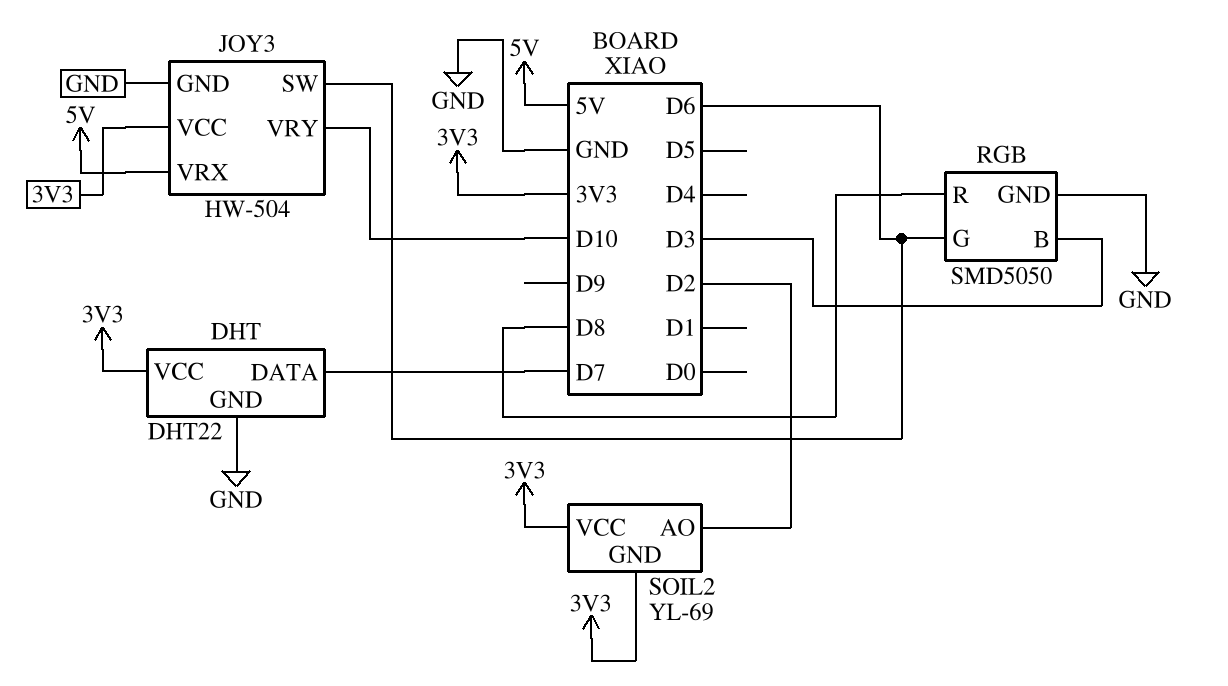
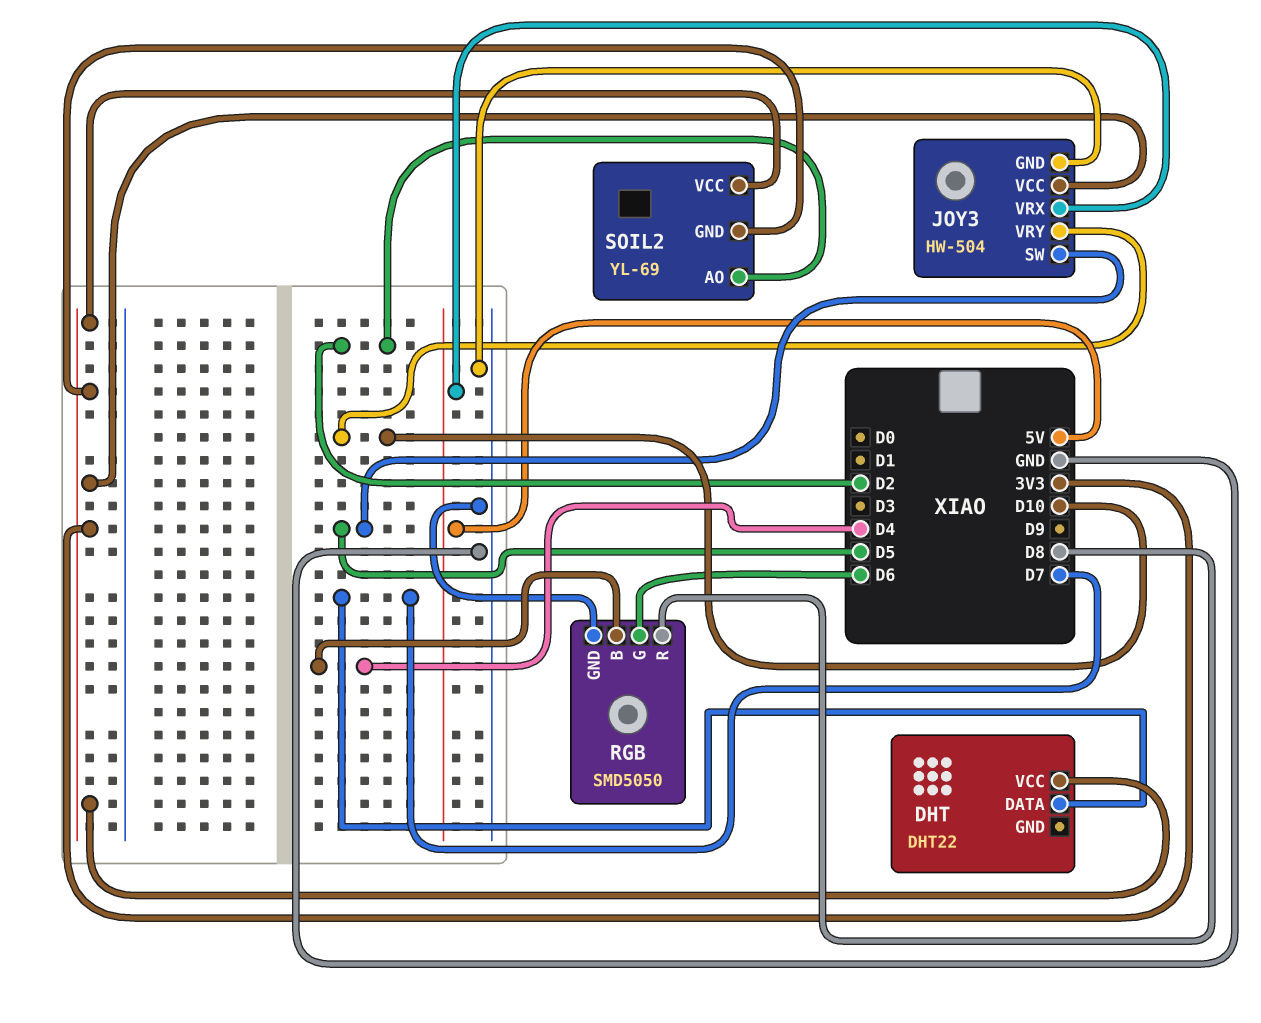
DHT pin GND: GND -> none
JOY3 pin SW: D6 -> D5
RGB pin B: D3 -> D4

